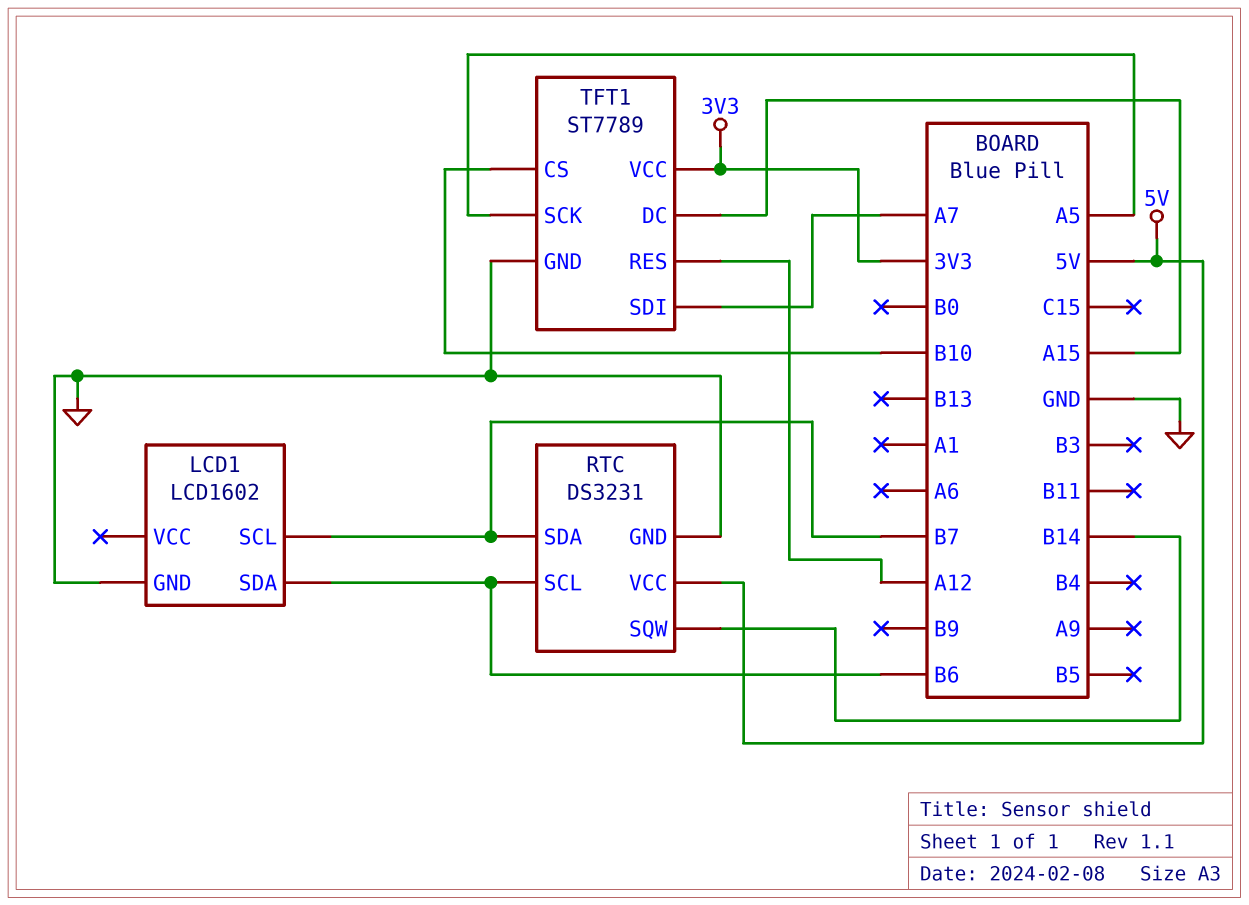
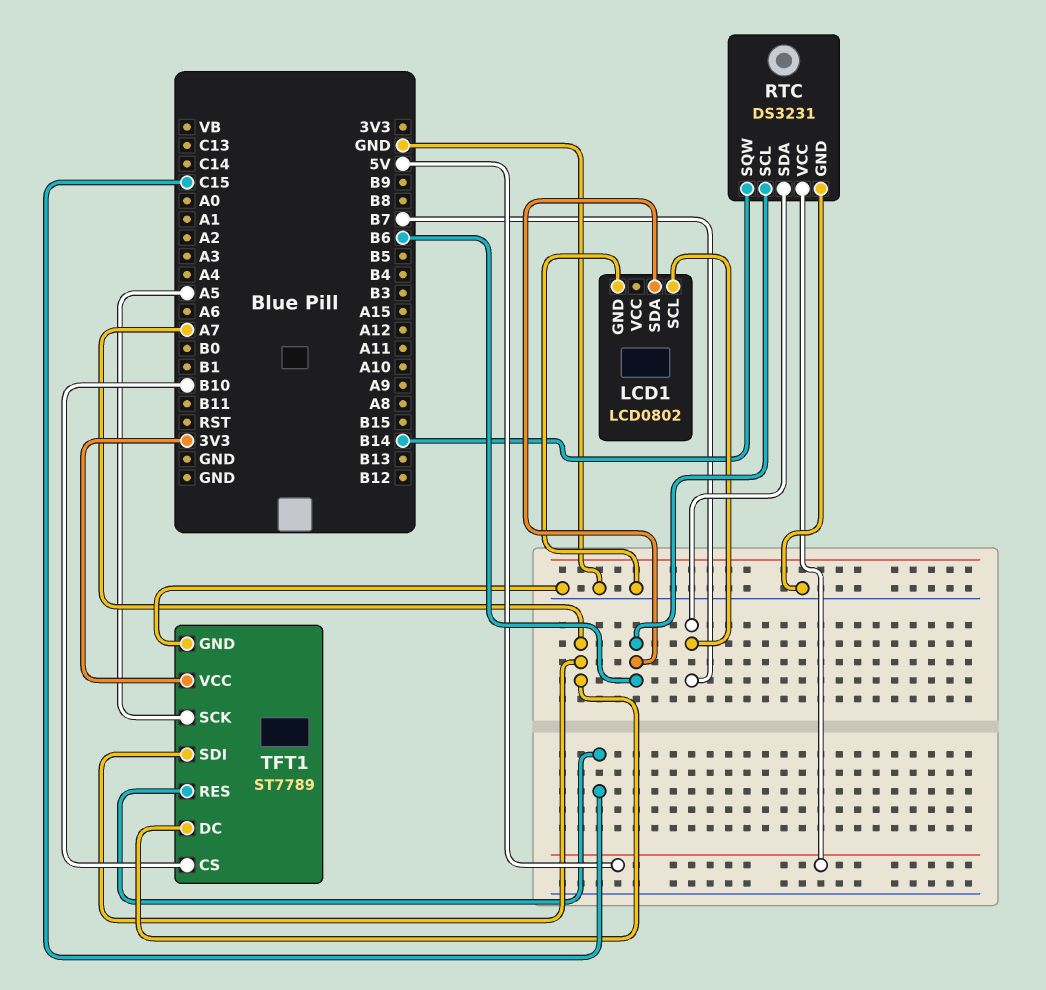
LCD1: LCD1602 -> LCD0802
TFT1 pin DC: A15 -> A7
TFT1 pin RES: A12 -> C15

